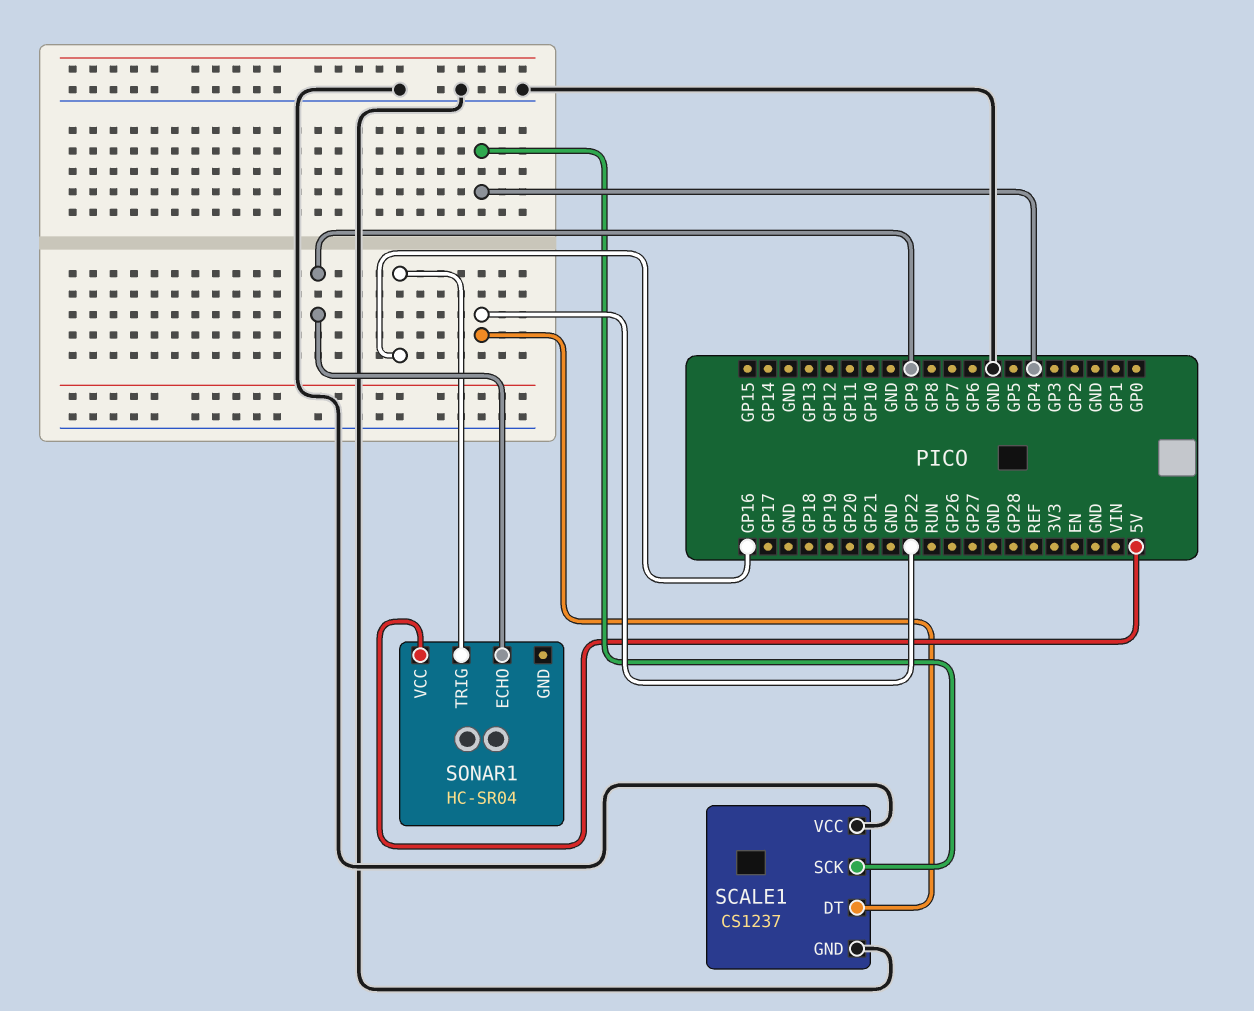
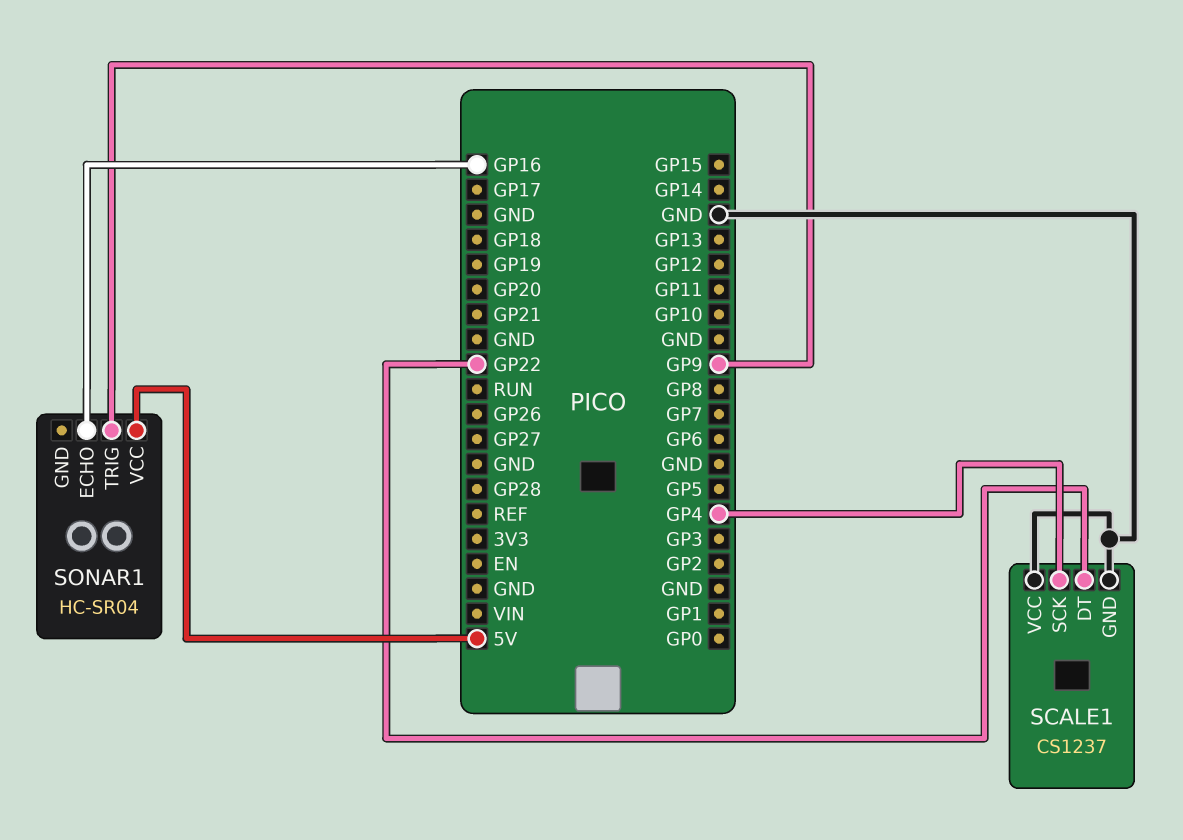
SONAR1 pin ECHO: GP9 -> GP16
SONAR1 pin TRIG: GP16 -> GP9

